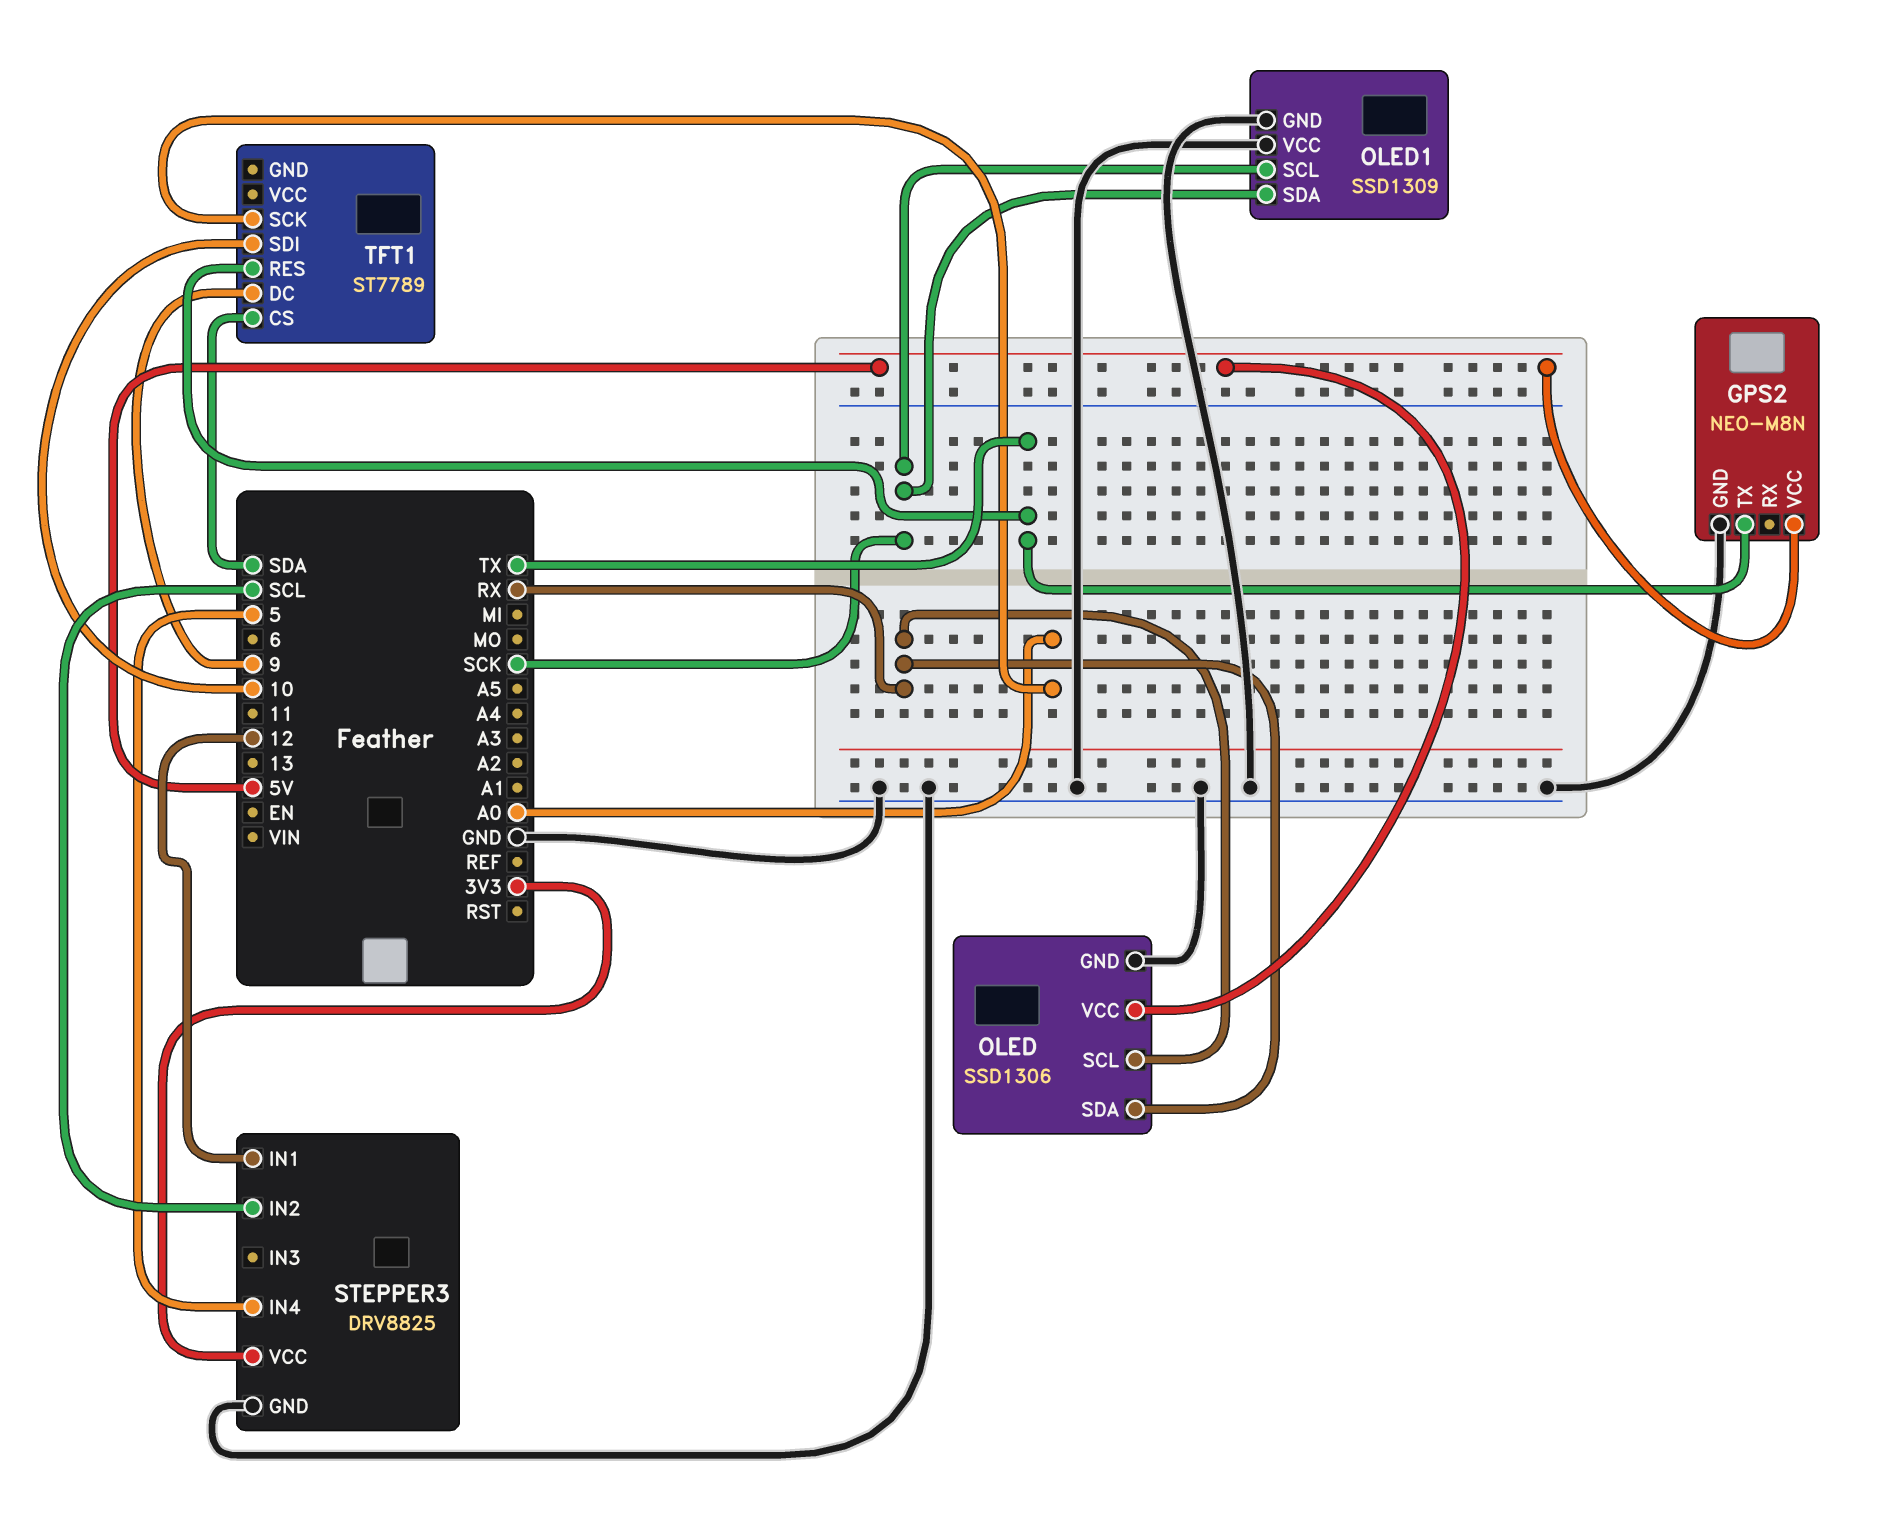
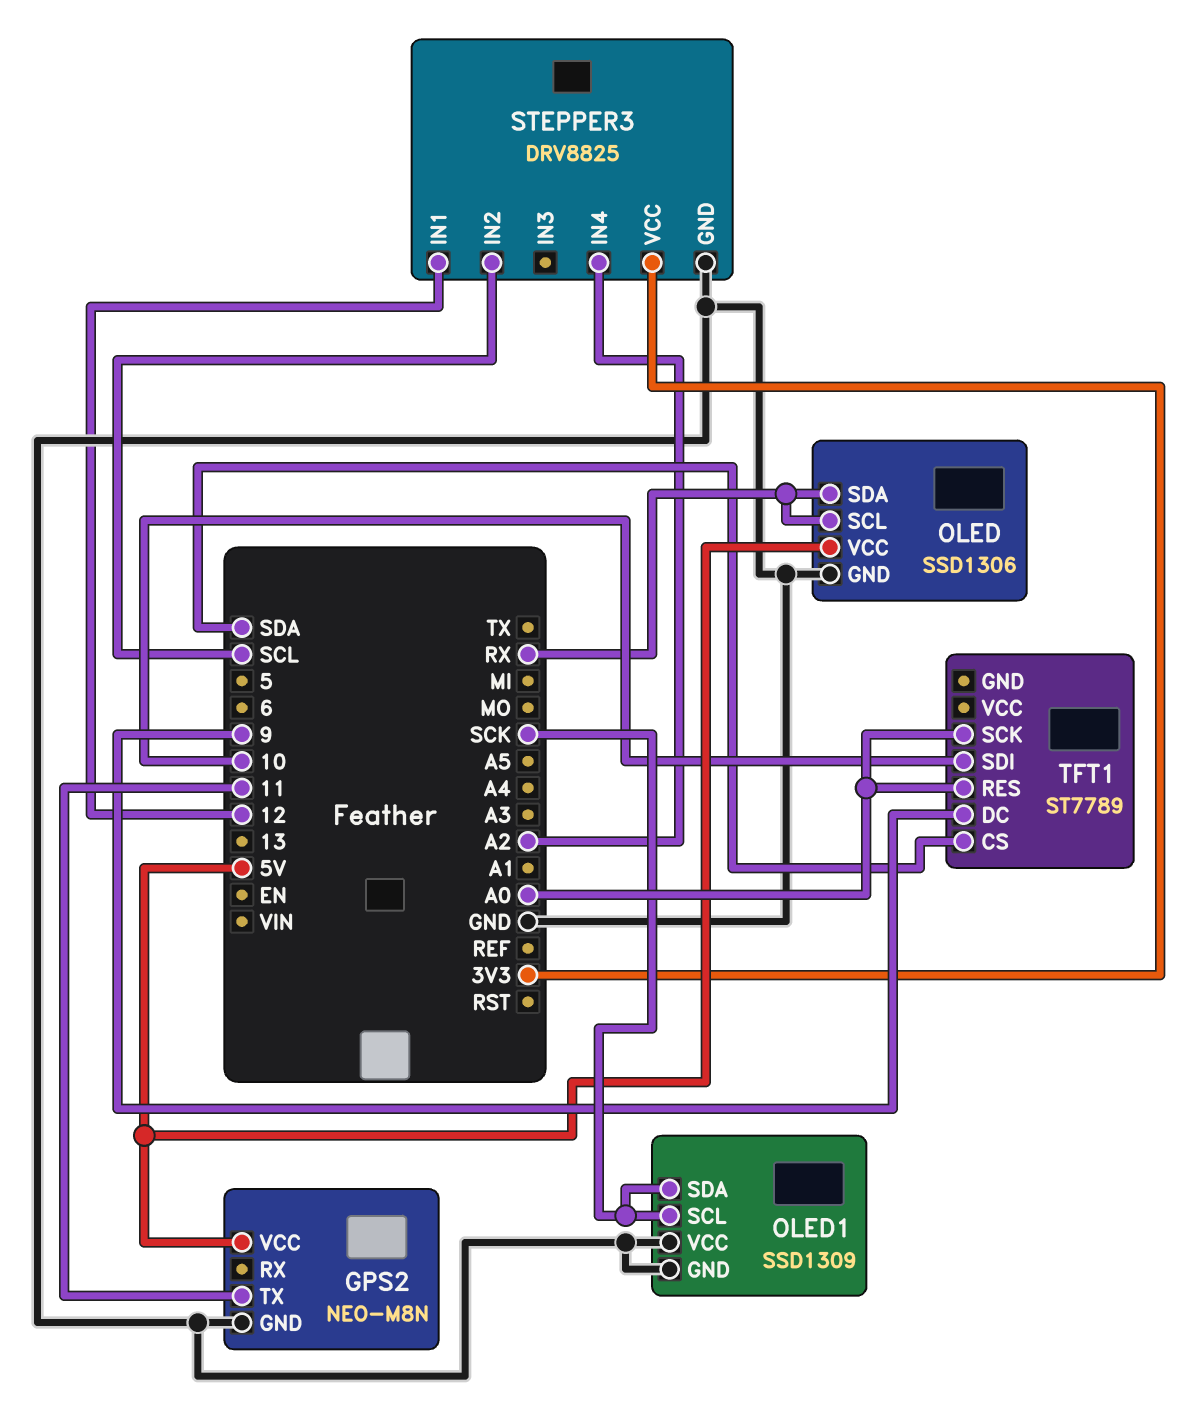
GPS2 pin TX: TX -> 11
STEPPER3 pin IN4: 5 -> A2
TFT1 pin RES: TX -> A0

